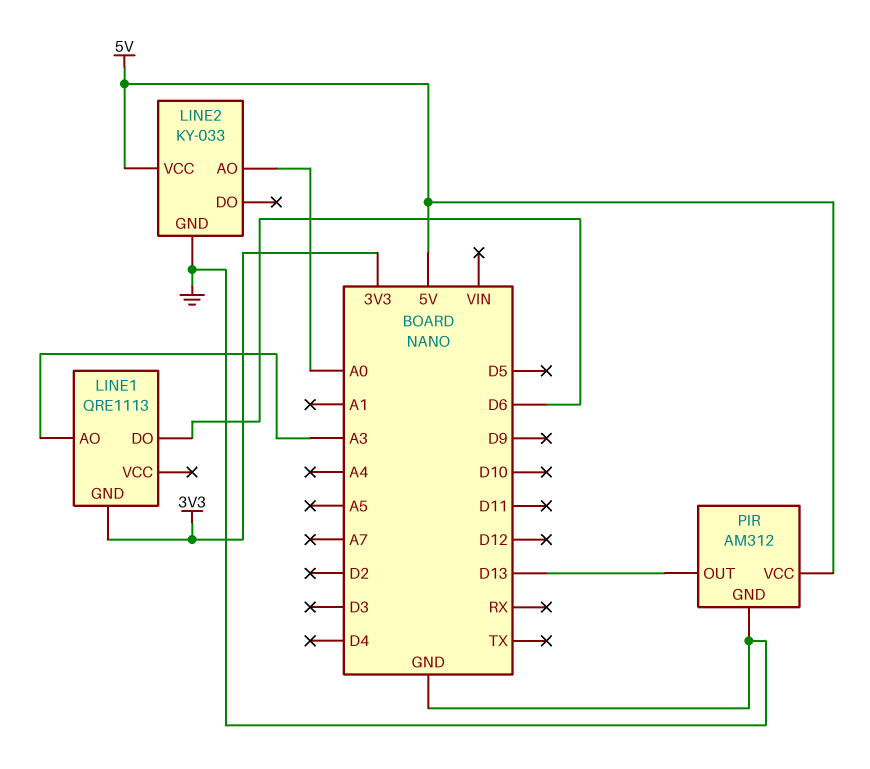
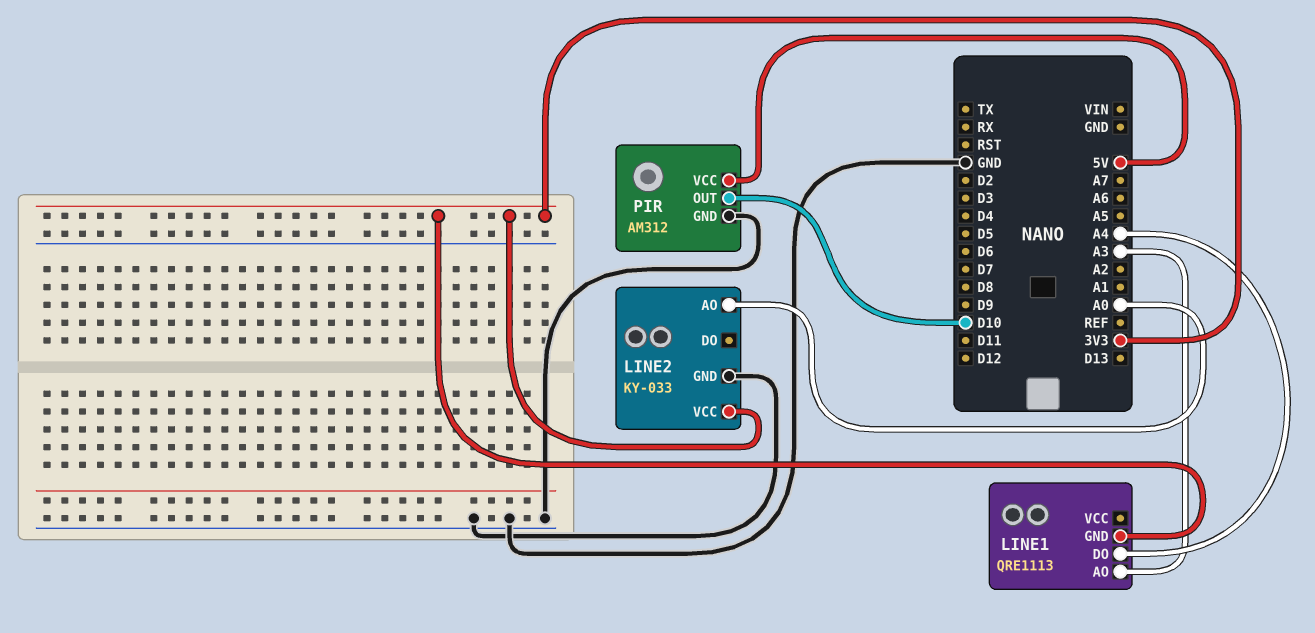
LINE1 pin DO: D6 -> A4
LINE2 pin VCC: 5V -> 3V3
PIR pin OUT: D13 -> D10

